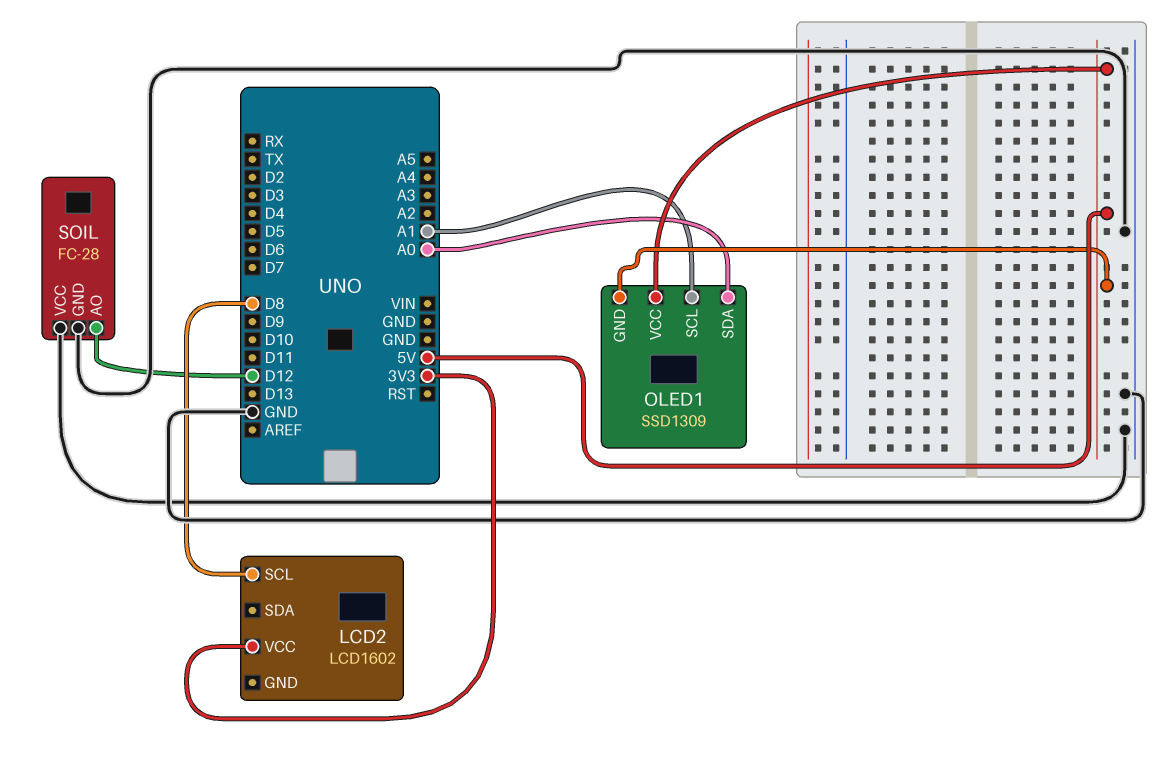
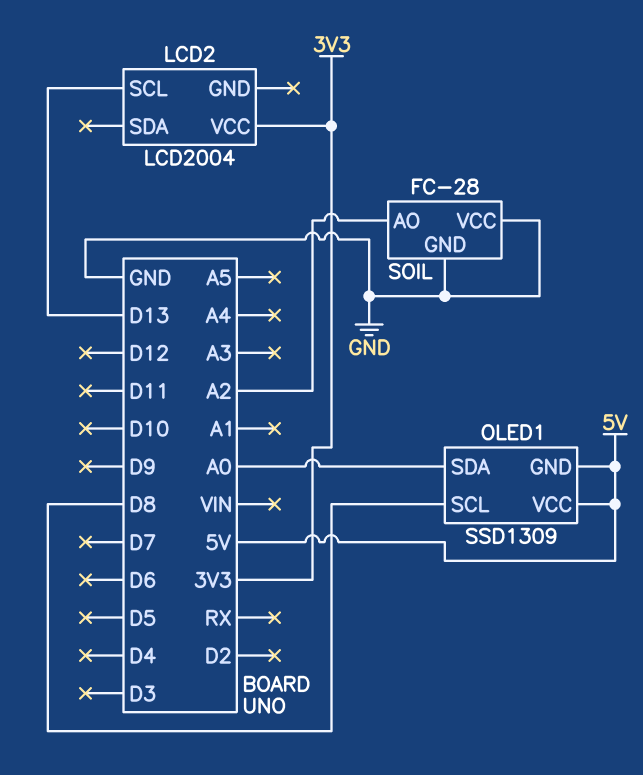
LCD2: LCD1602 -> LCD2004
LCD2 pin SCL: D8 -> D13
OLED1 pin SCL: A1 -> D8
SOIL pin AO: D12 -> A2

